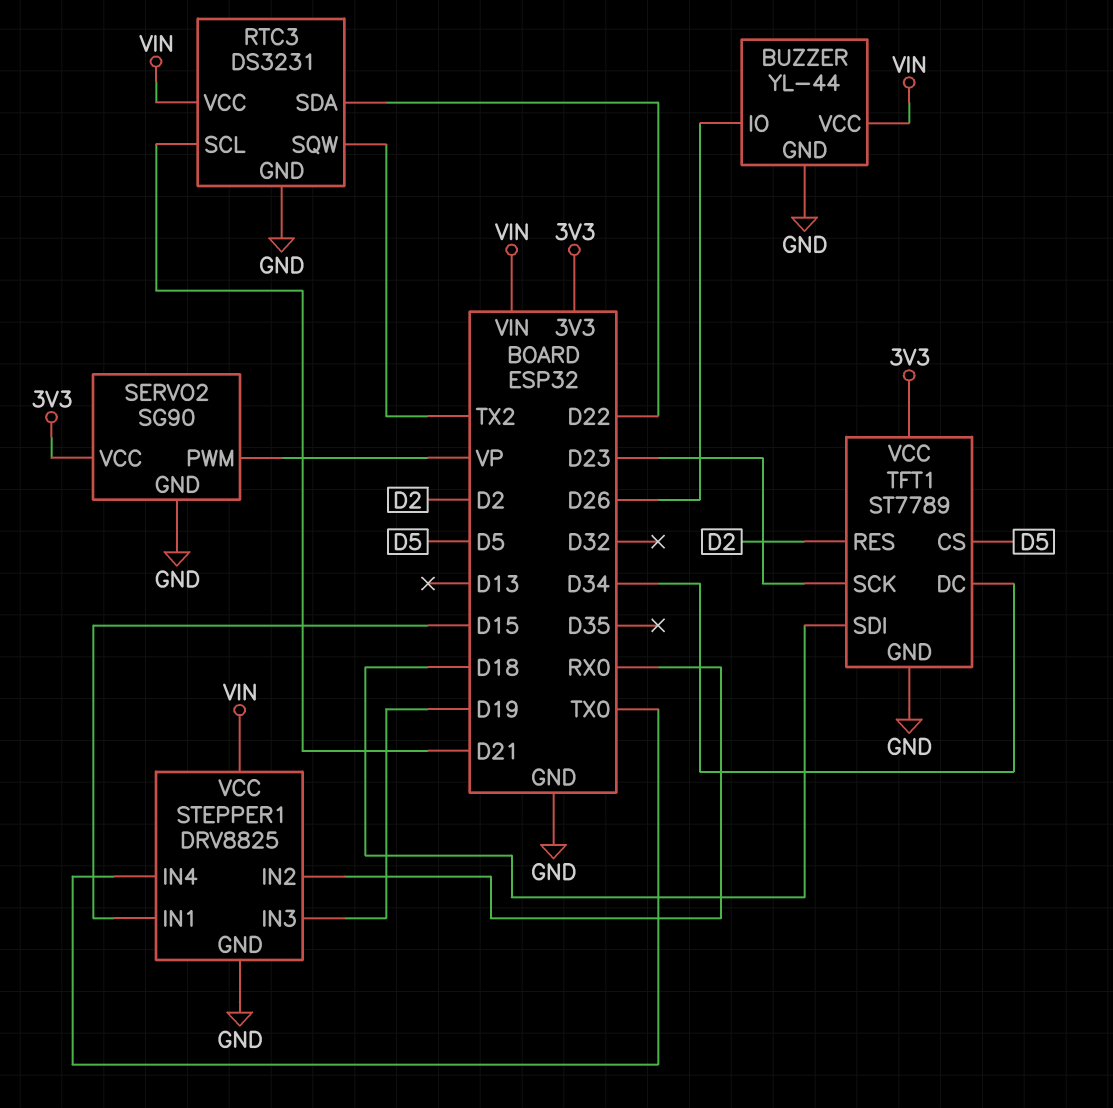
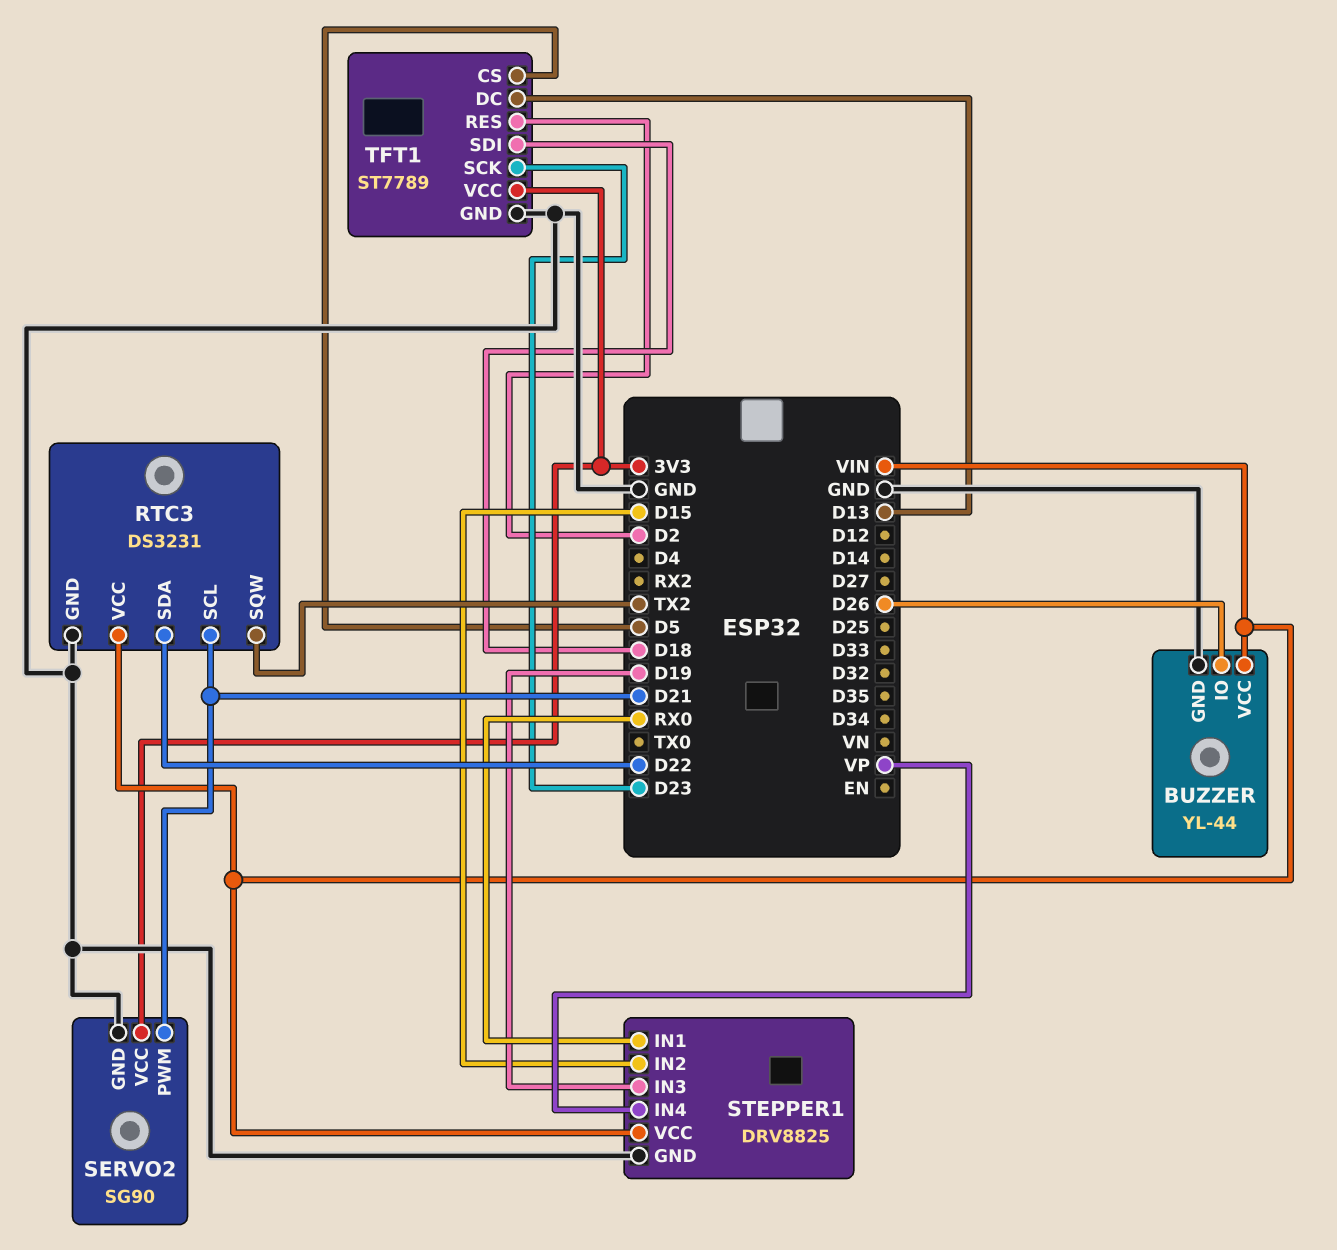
SERVO2 pin PWM: VP -> D21
STEPPER1 pin IN1: D15 -> RX0
STEPPER1 pin IN2: RX0 -> D15
STEPPER1 pin IN4: TX0 -> VP
TFT1 pin DC: D34 -> D13

